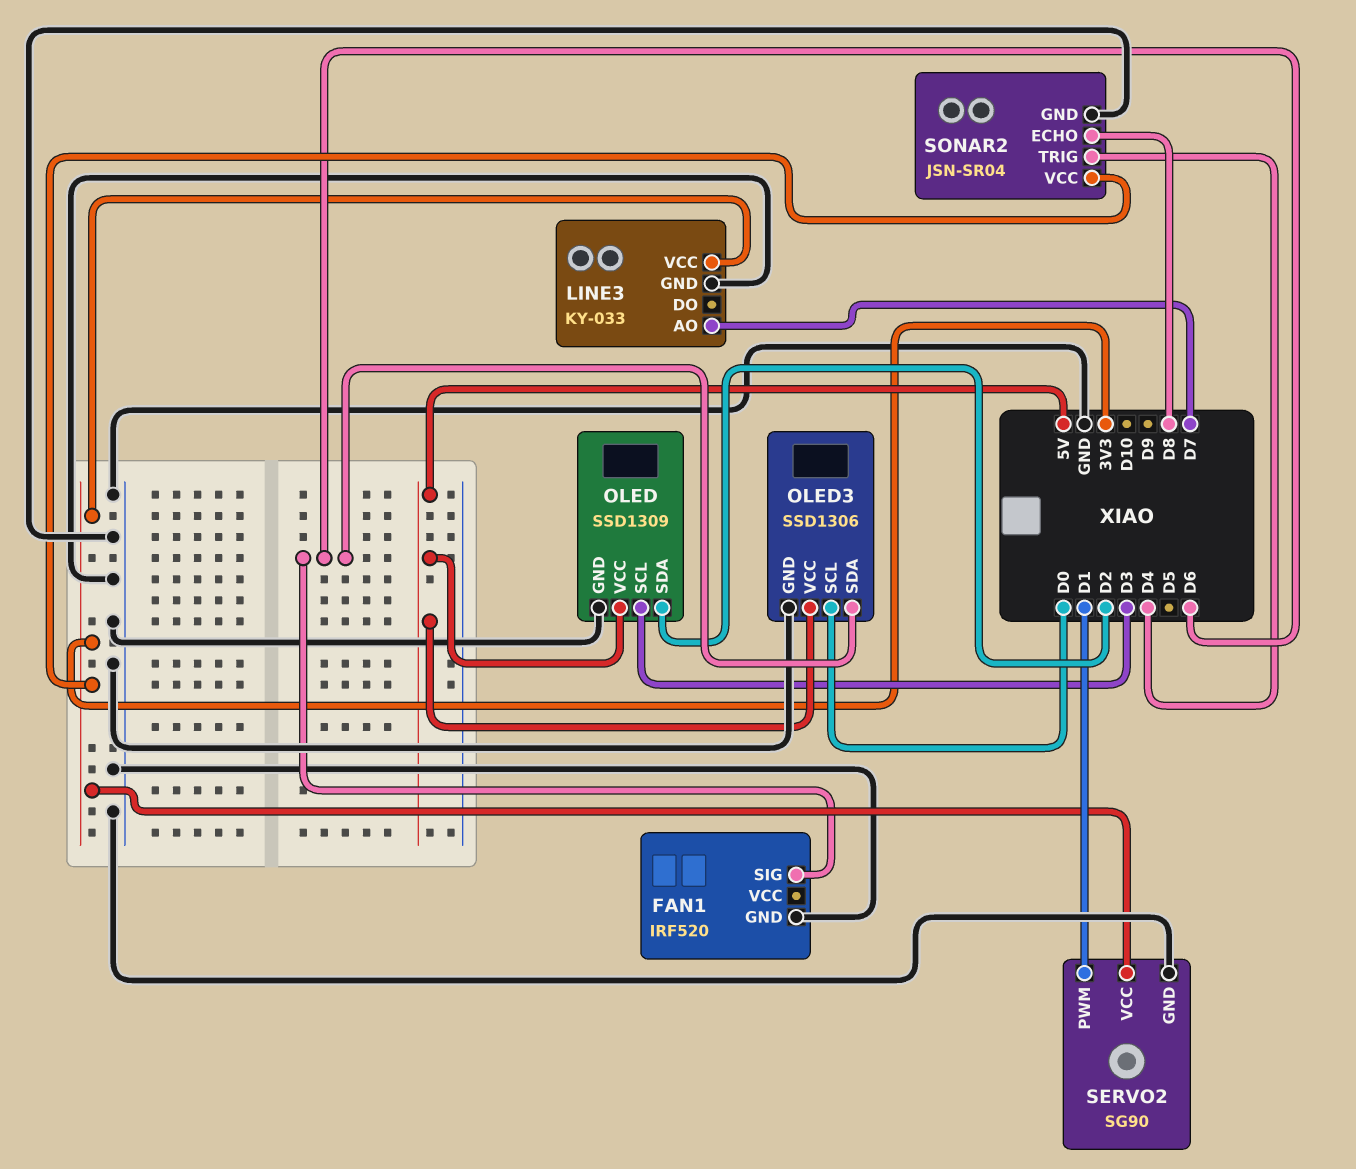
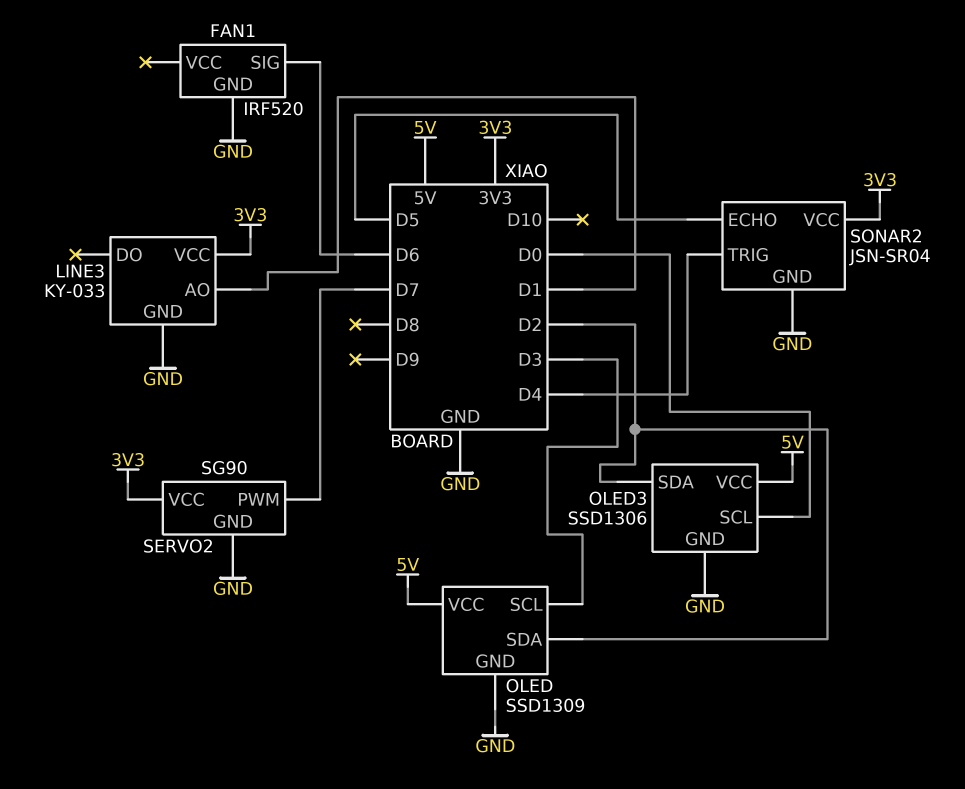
LINE3 pin AO: D7 -> D1
OLED3 pin SDA: D6 -> D2
SERVO2 pin PWM: D1 -> D7
SONAR2 pin ECHO: D8 -> D5

